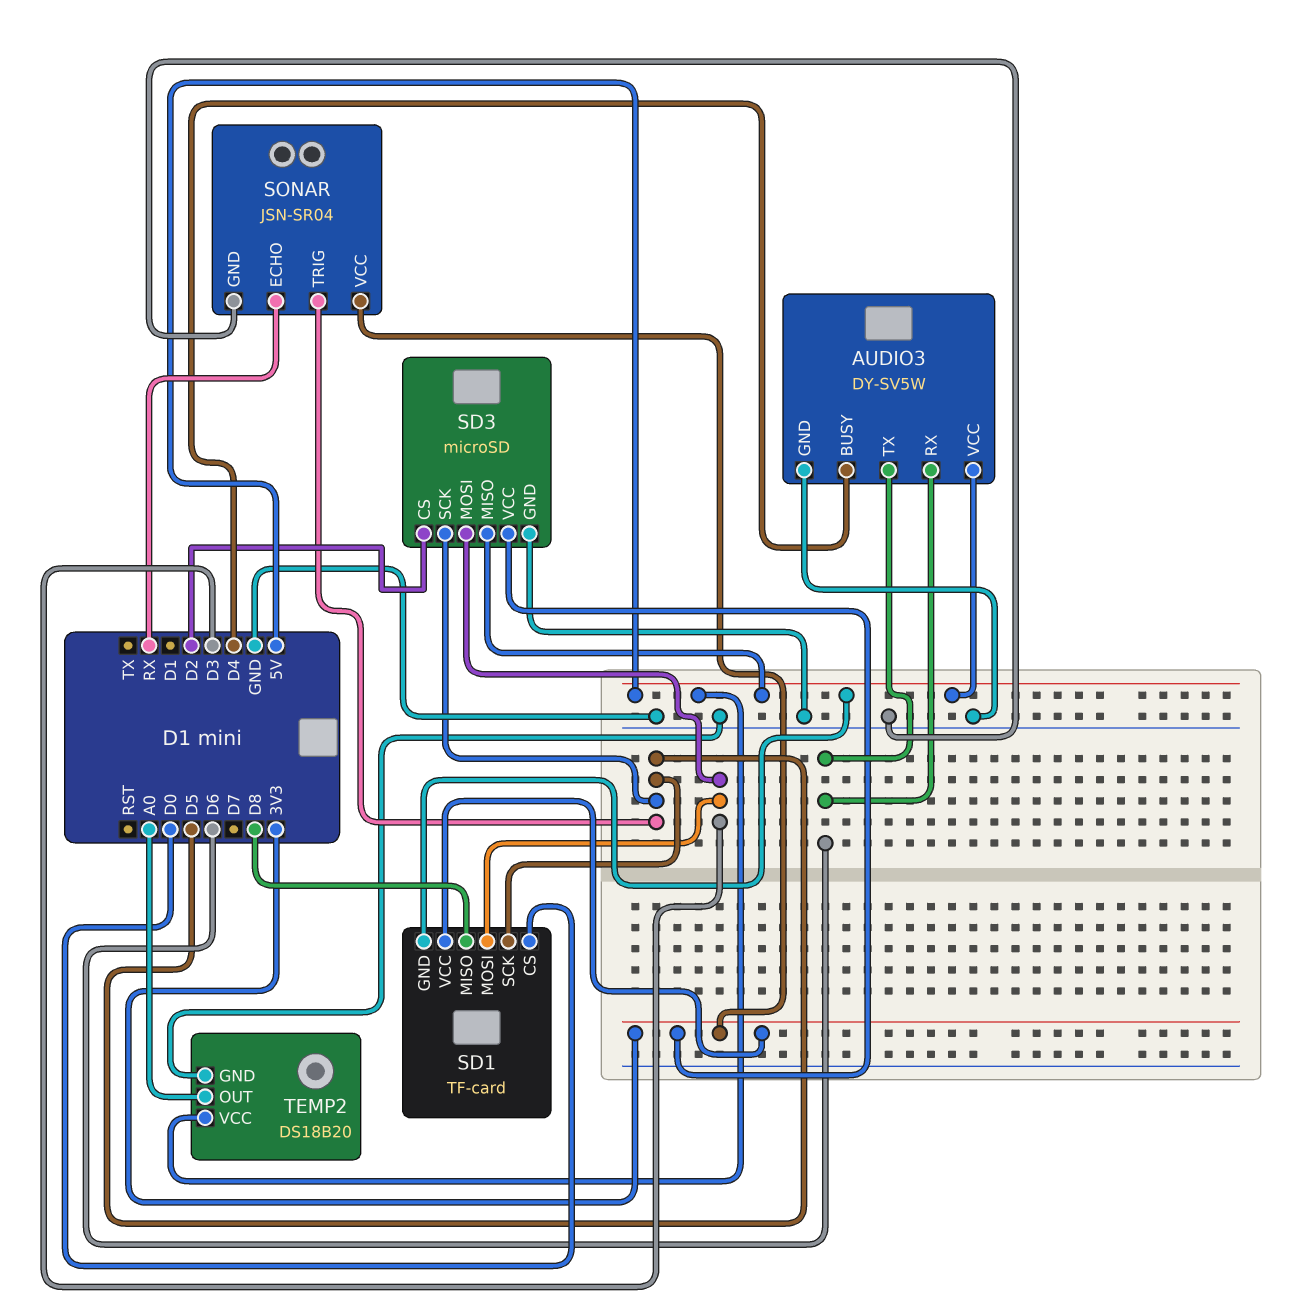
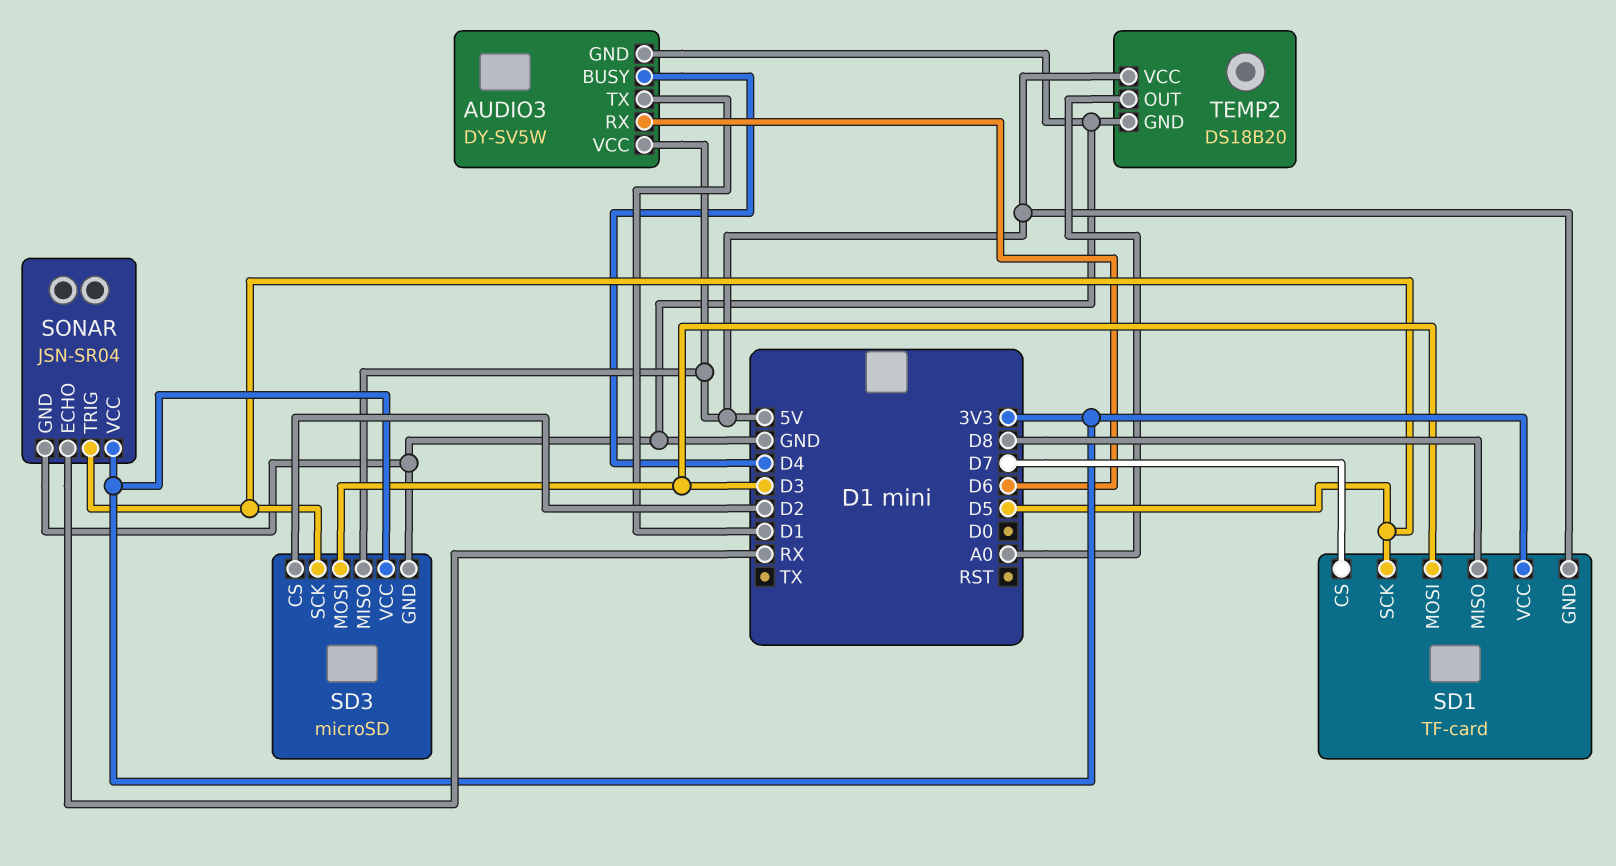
AUDIO3 pin TX: D6 -> D1
SD1 pin CS: D0 -> D7

